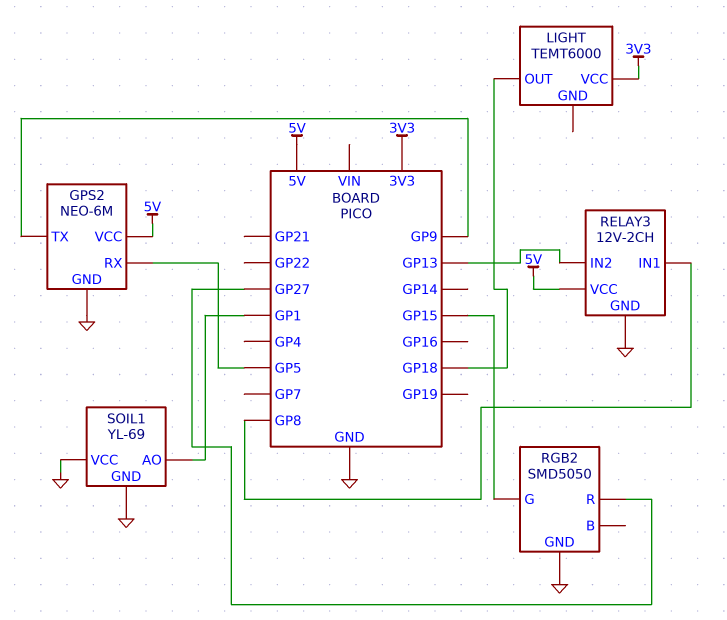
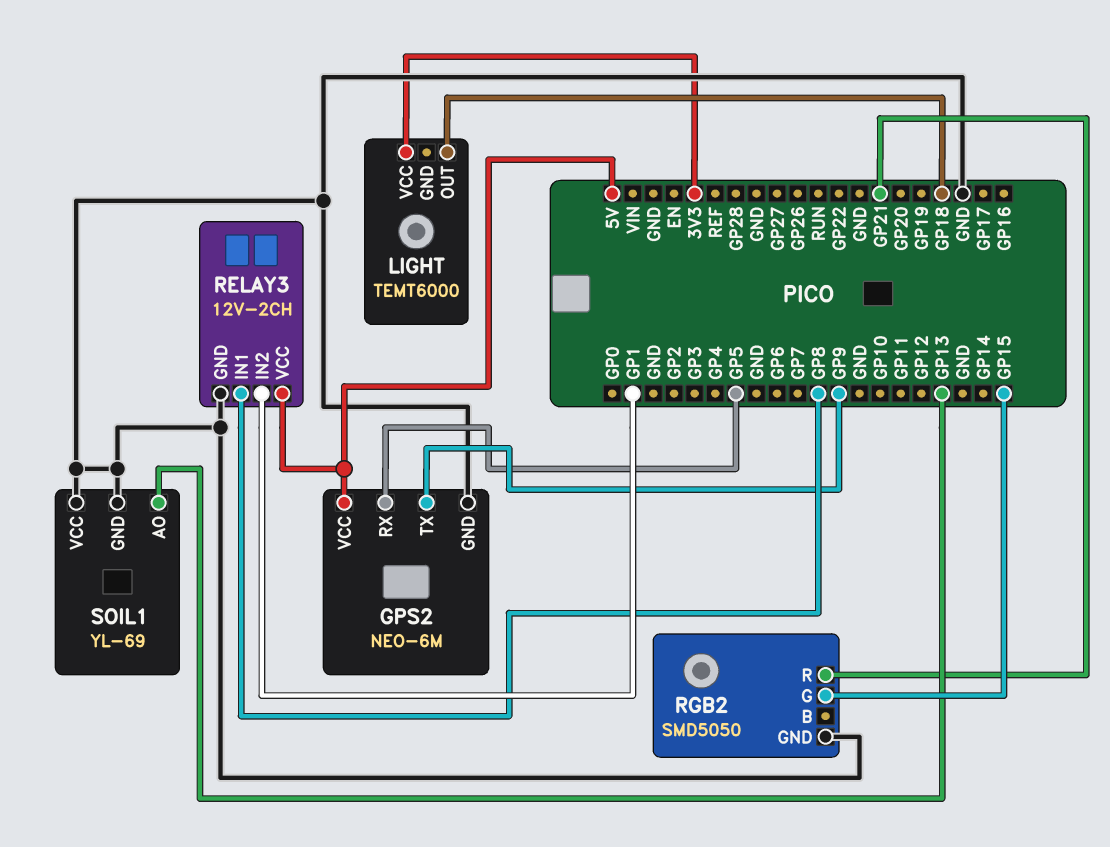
RELAY3 pin IN2: GP13 -> GP1
RGB2 pin R: GP27 -> GP21
SOIL1 pin AO: GP1 -> GP13

